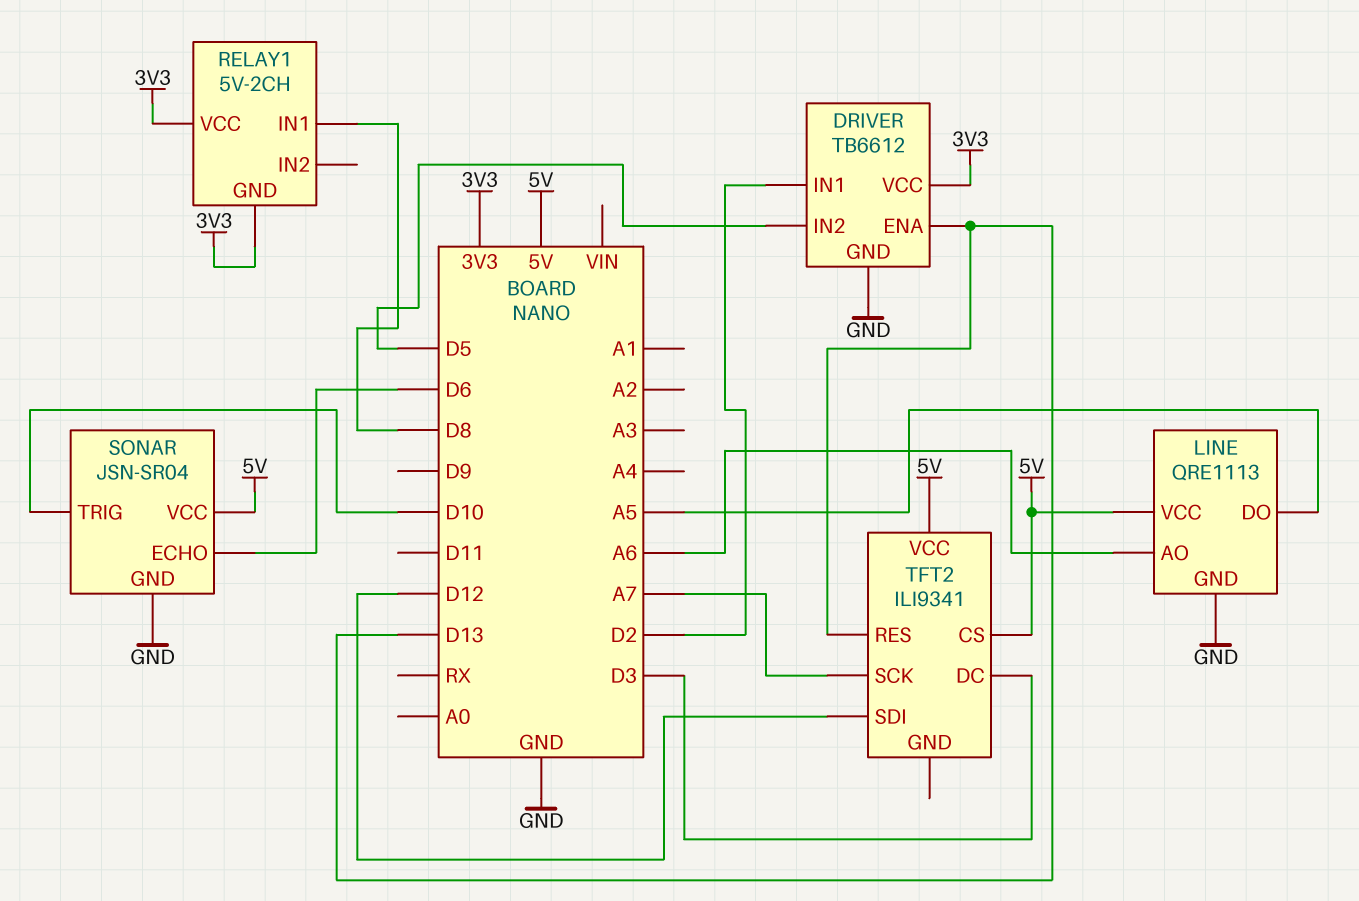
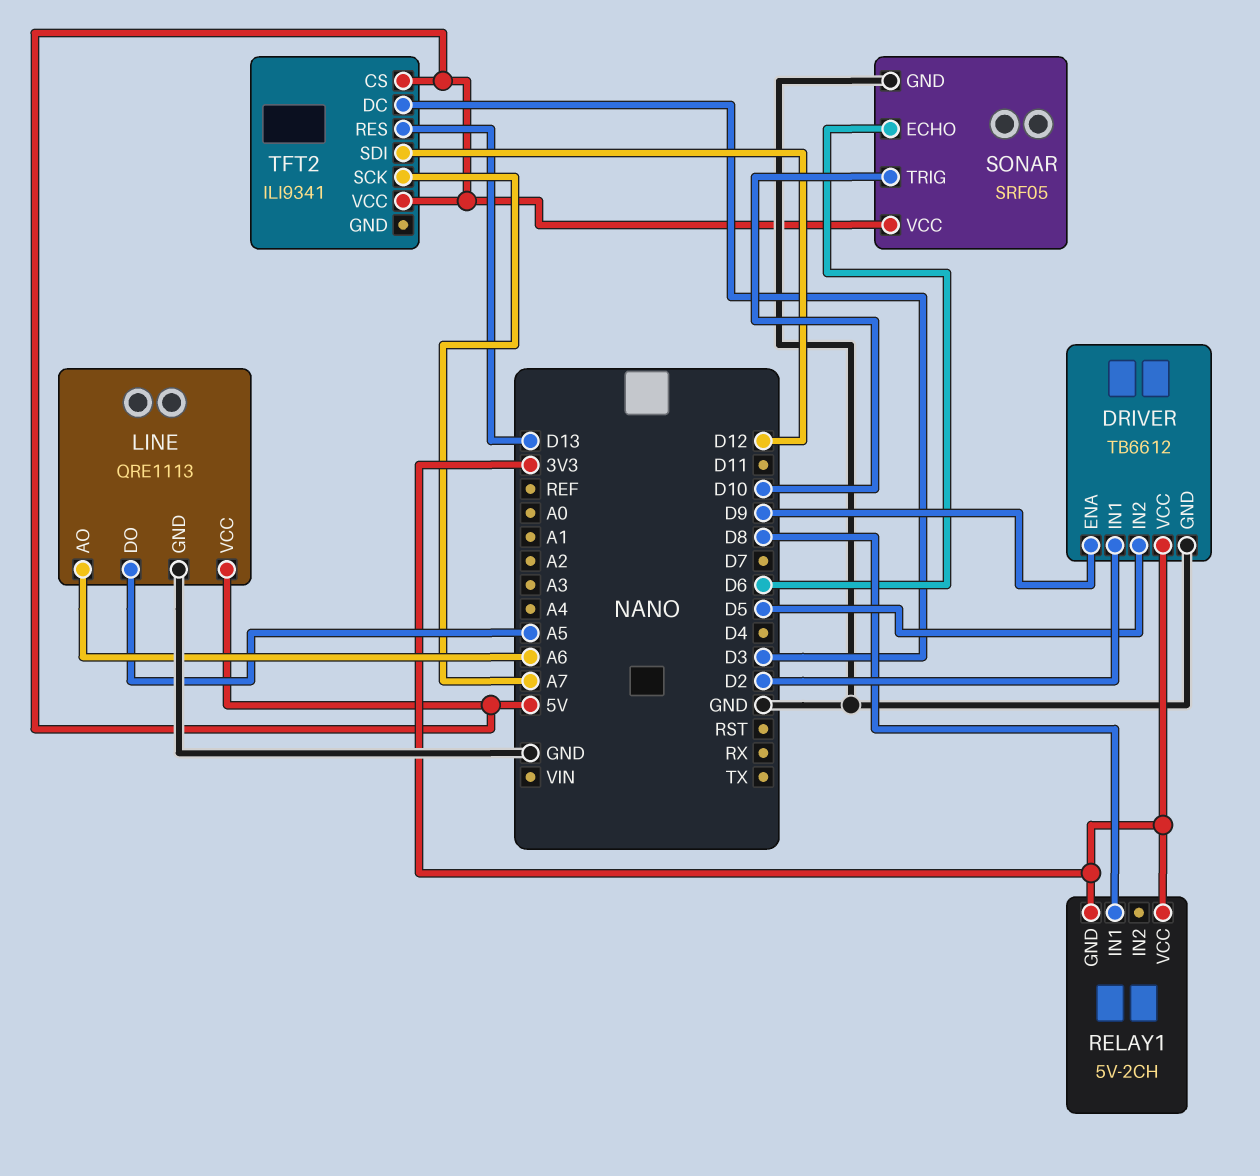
DRIVER pin ENA: D13 -> D9
SONAR: JSN-SR04 -> SRF05

